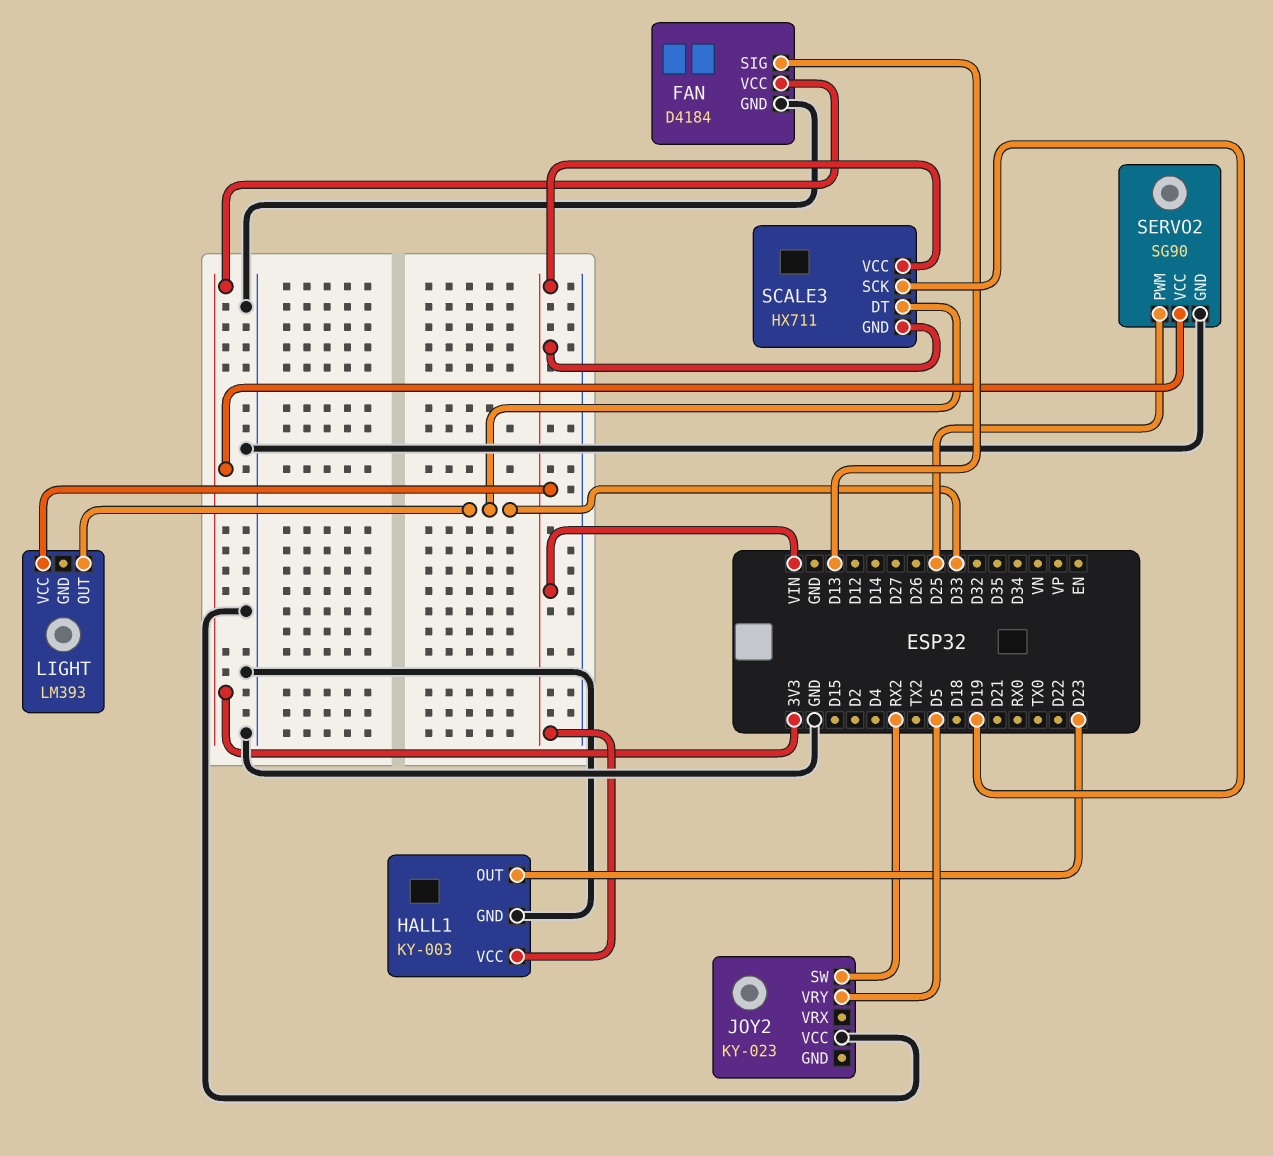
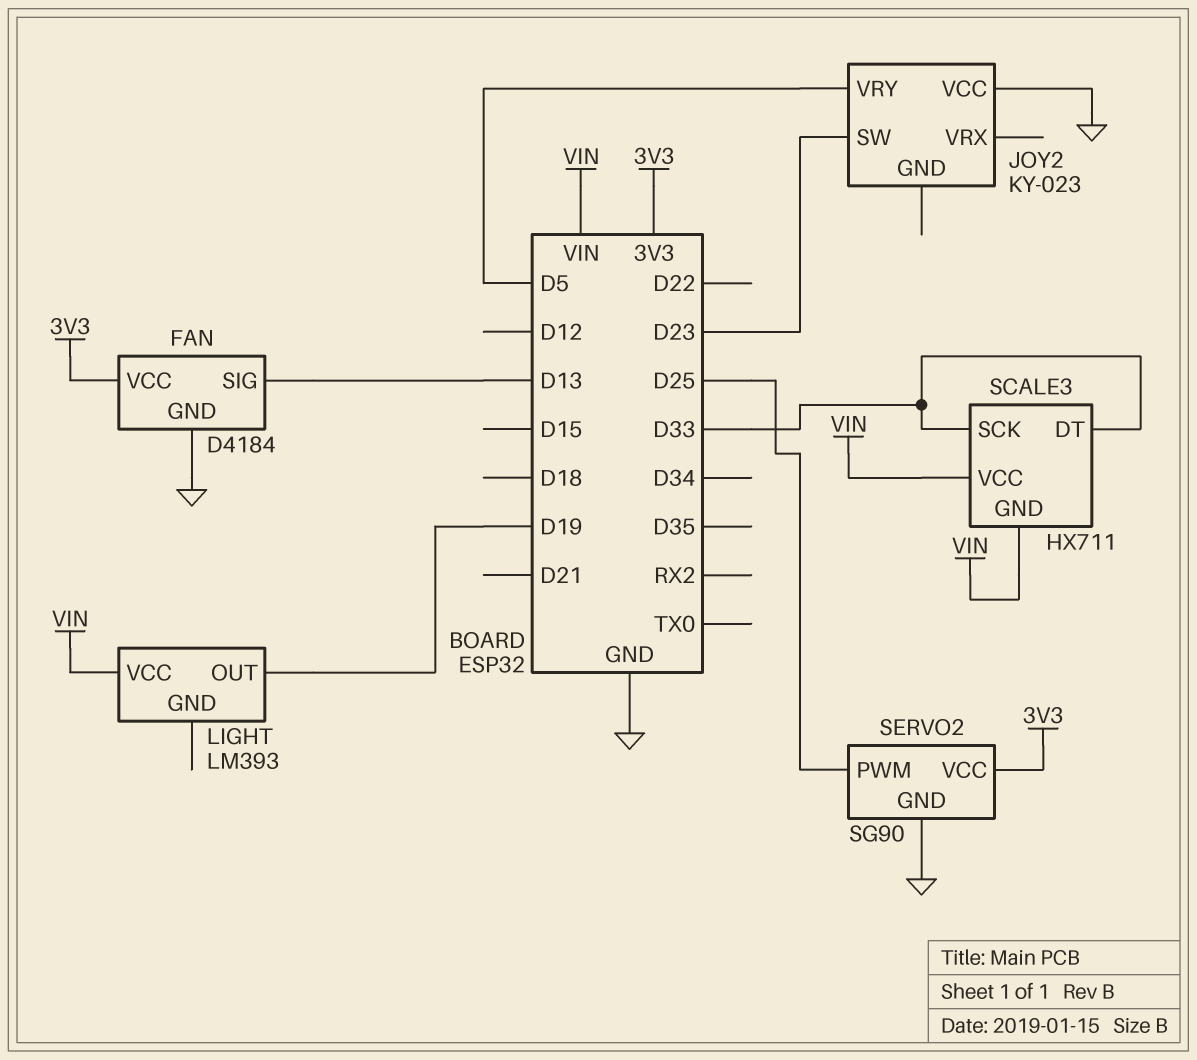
HALL1: KY-003 -> none
HALL1 pin GND: GND -> none
HALL1 pin OUT: D23 -> none
HALL1 pin VCC: VIN -> none
JOY2 pin SW: RX2 -> D23
LIGHT pin OUT: D33 -> D19
SCALE3 pin SCK: D19 -> D33

